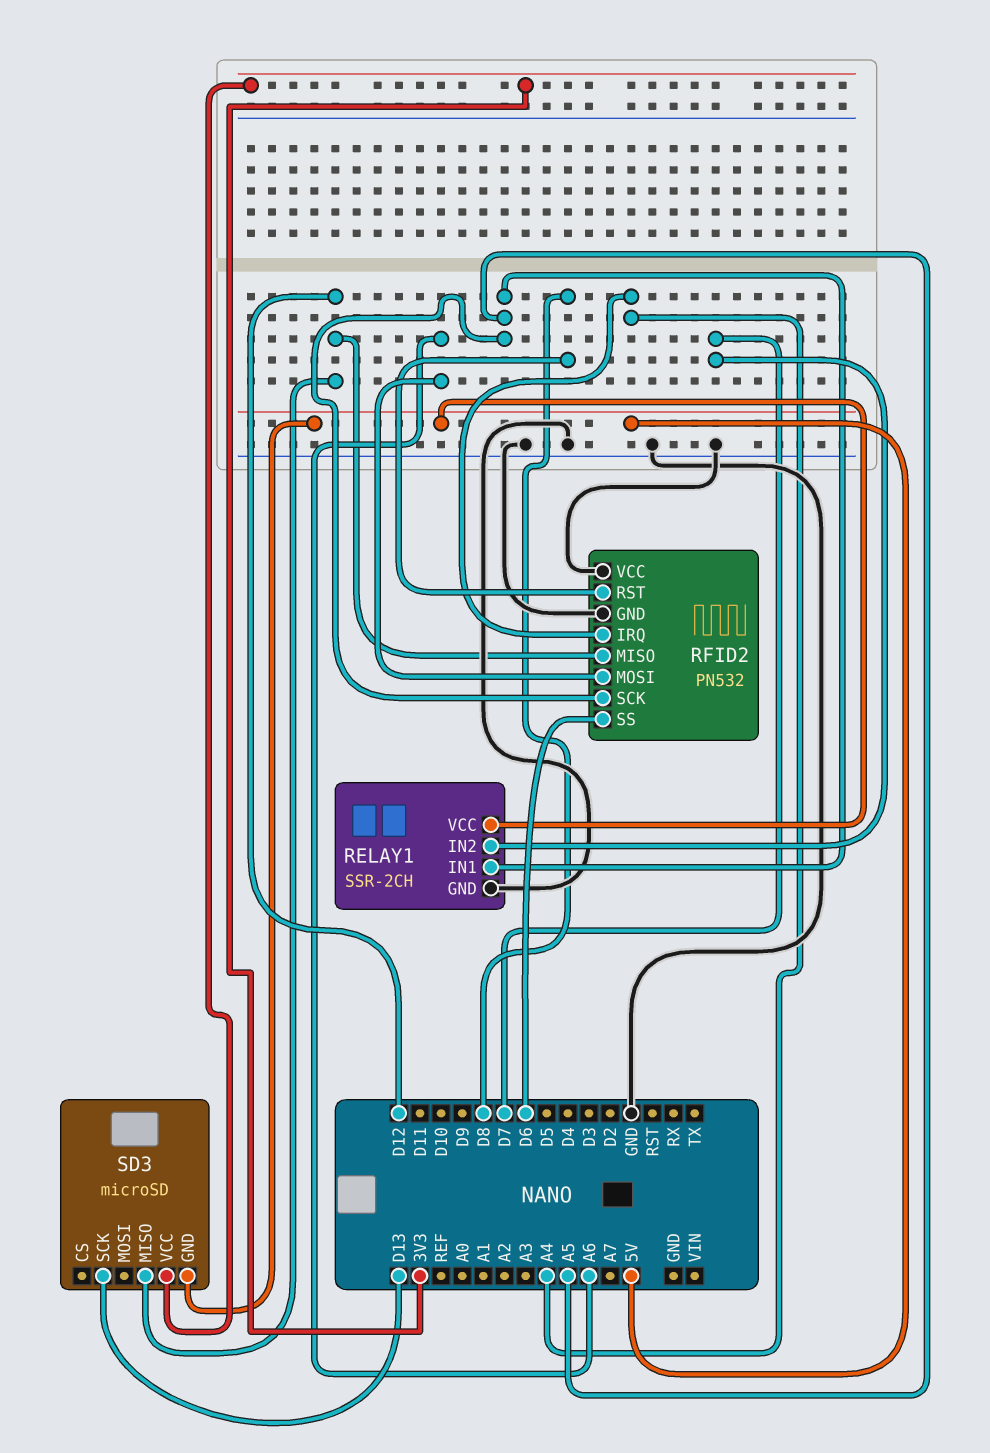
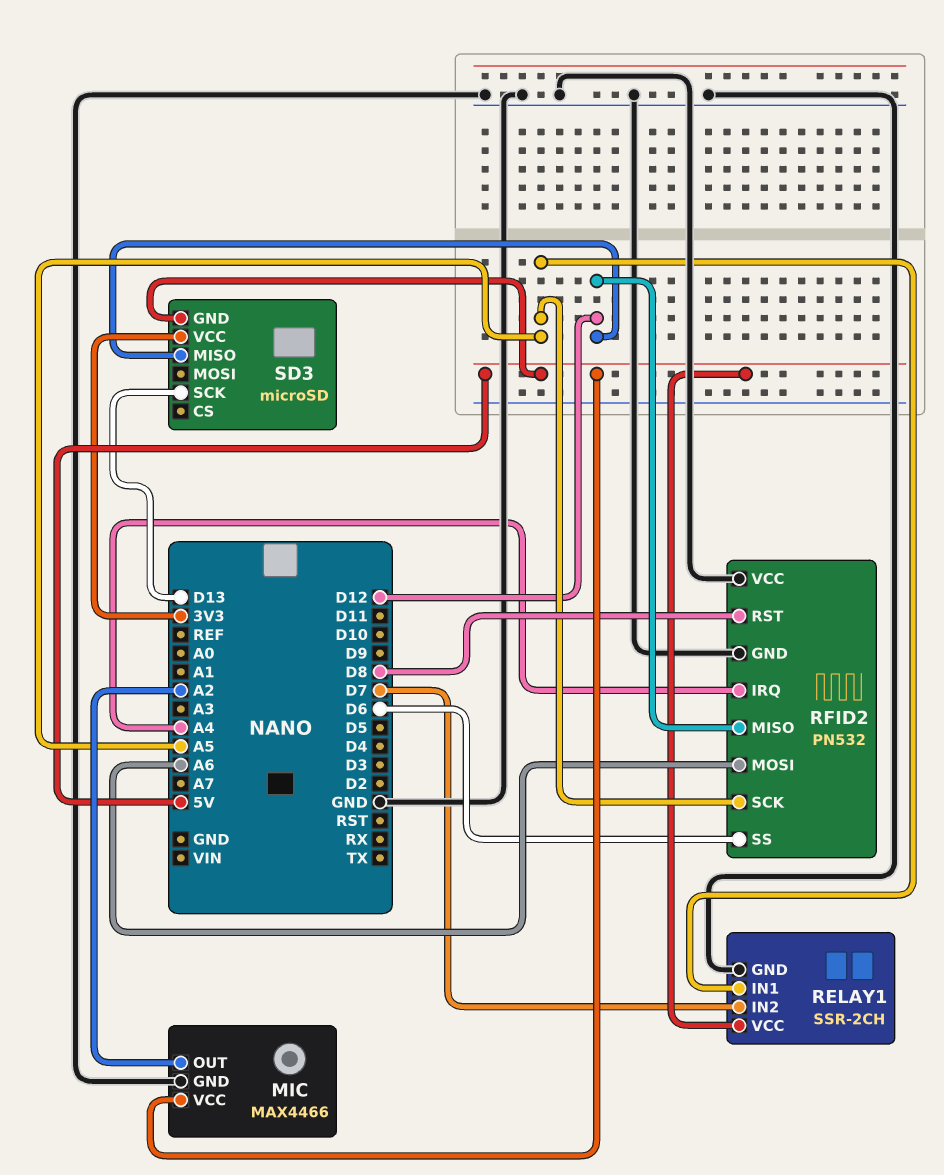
MIC: none -> MAX4466
MIC pin GND: none -> GND
MIC pin OUT: none -> A2
MIC pin VCC: none -> 5V

